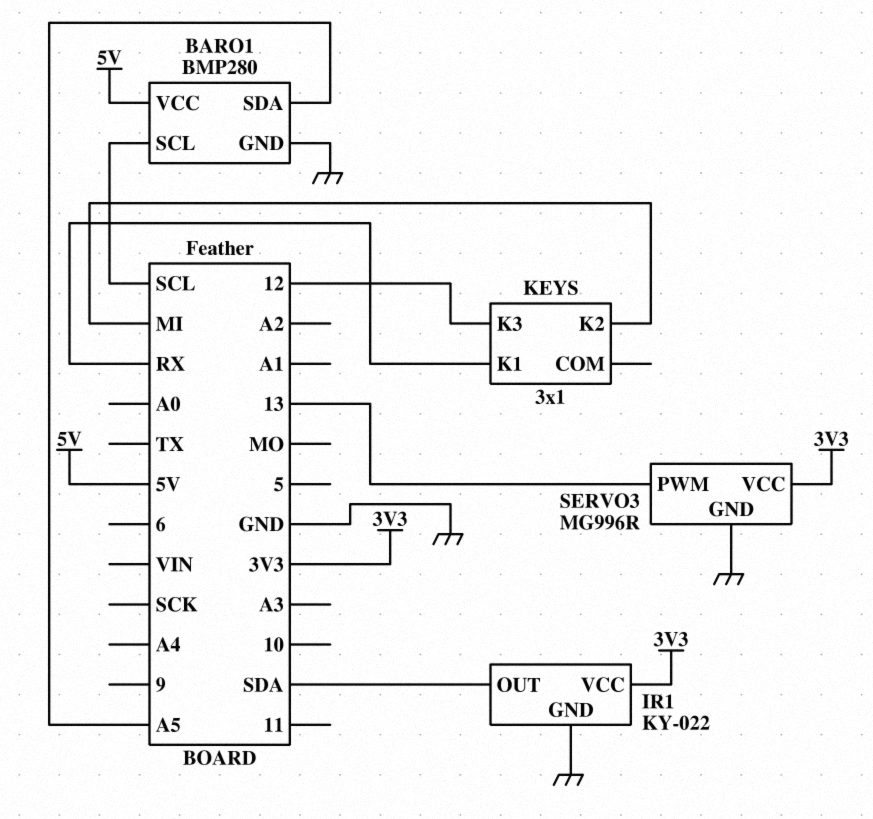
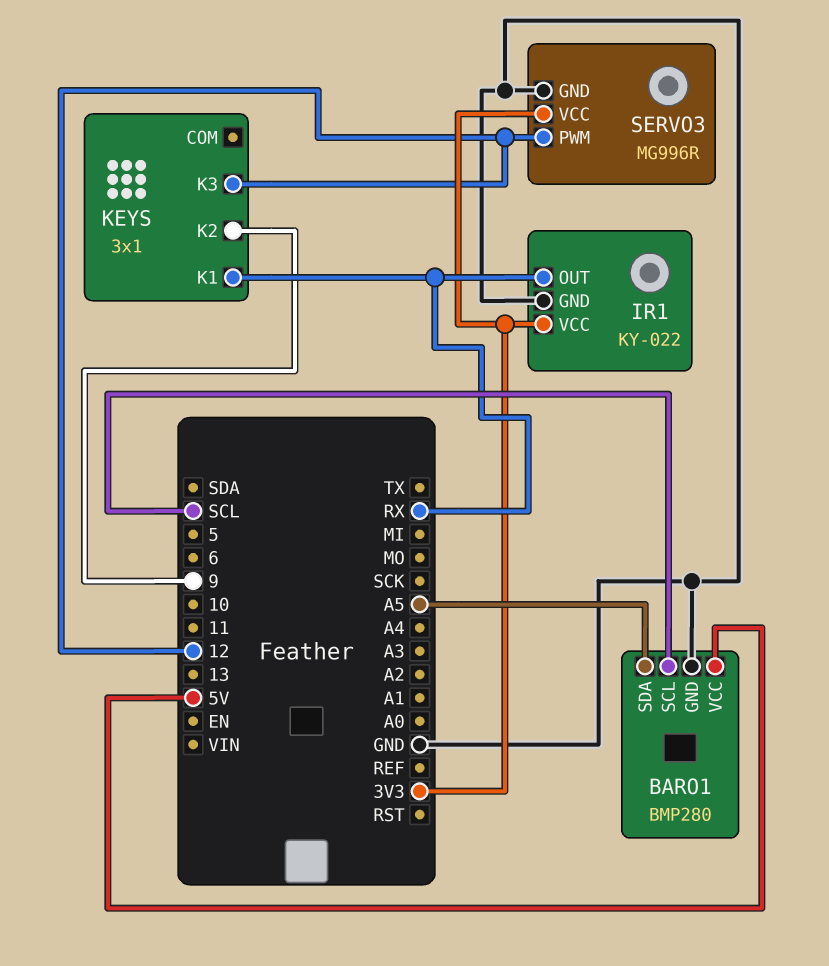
IR1 pin OUT: SDA -> RX
KEYS pin K2: MI -> 9
SERVO3 pin PWM: 13 -> 12

